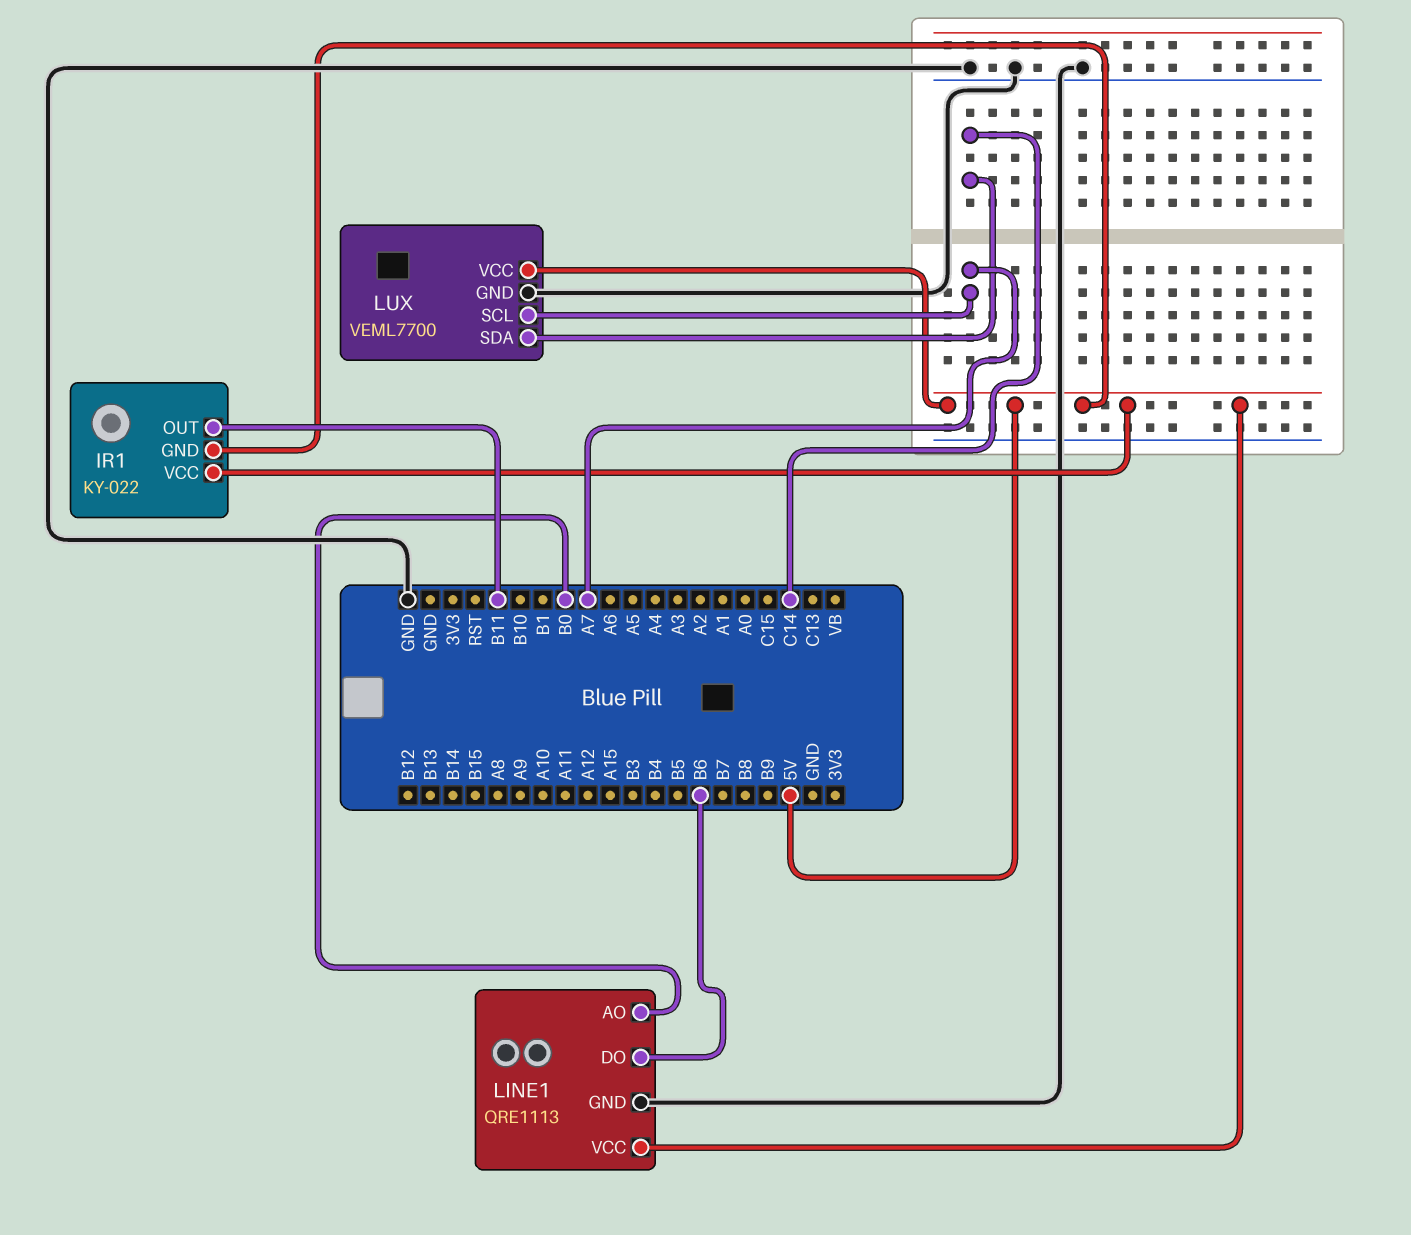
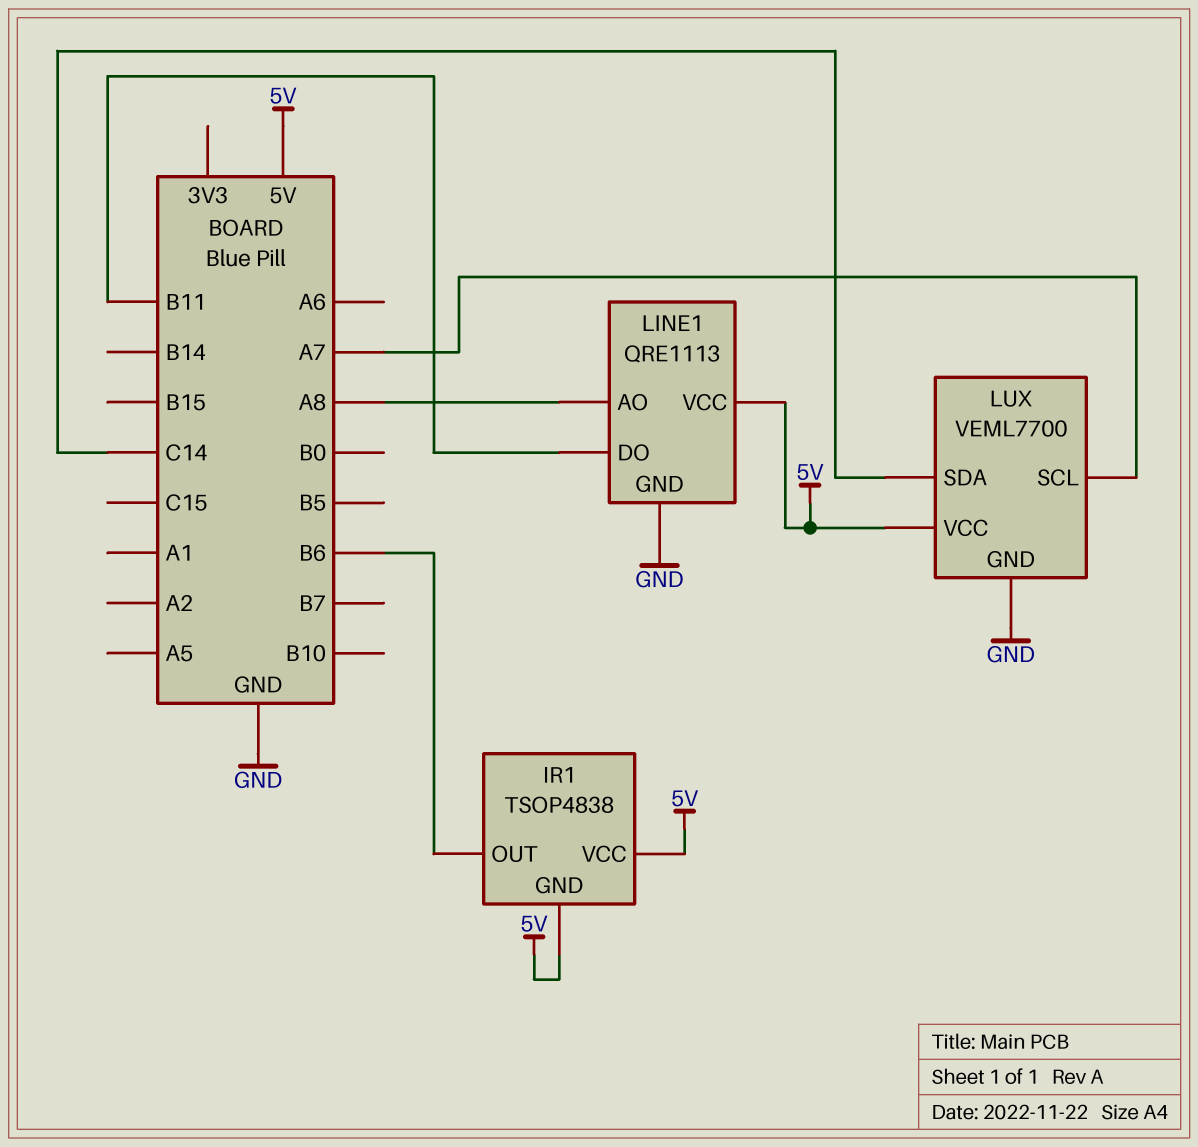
IR1: KY-022 -> TSOP4838
IR1 pin OUT: B11 -> B6
LINE1 pin AO: B0 -> A8
LINE1 pin DO: B6 -> B11

